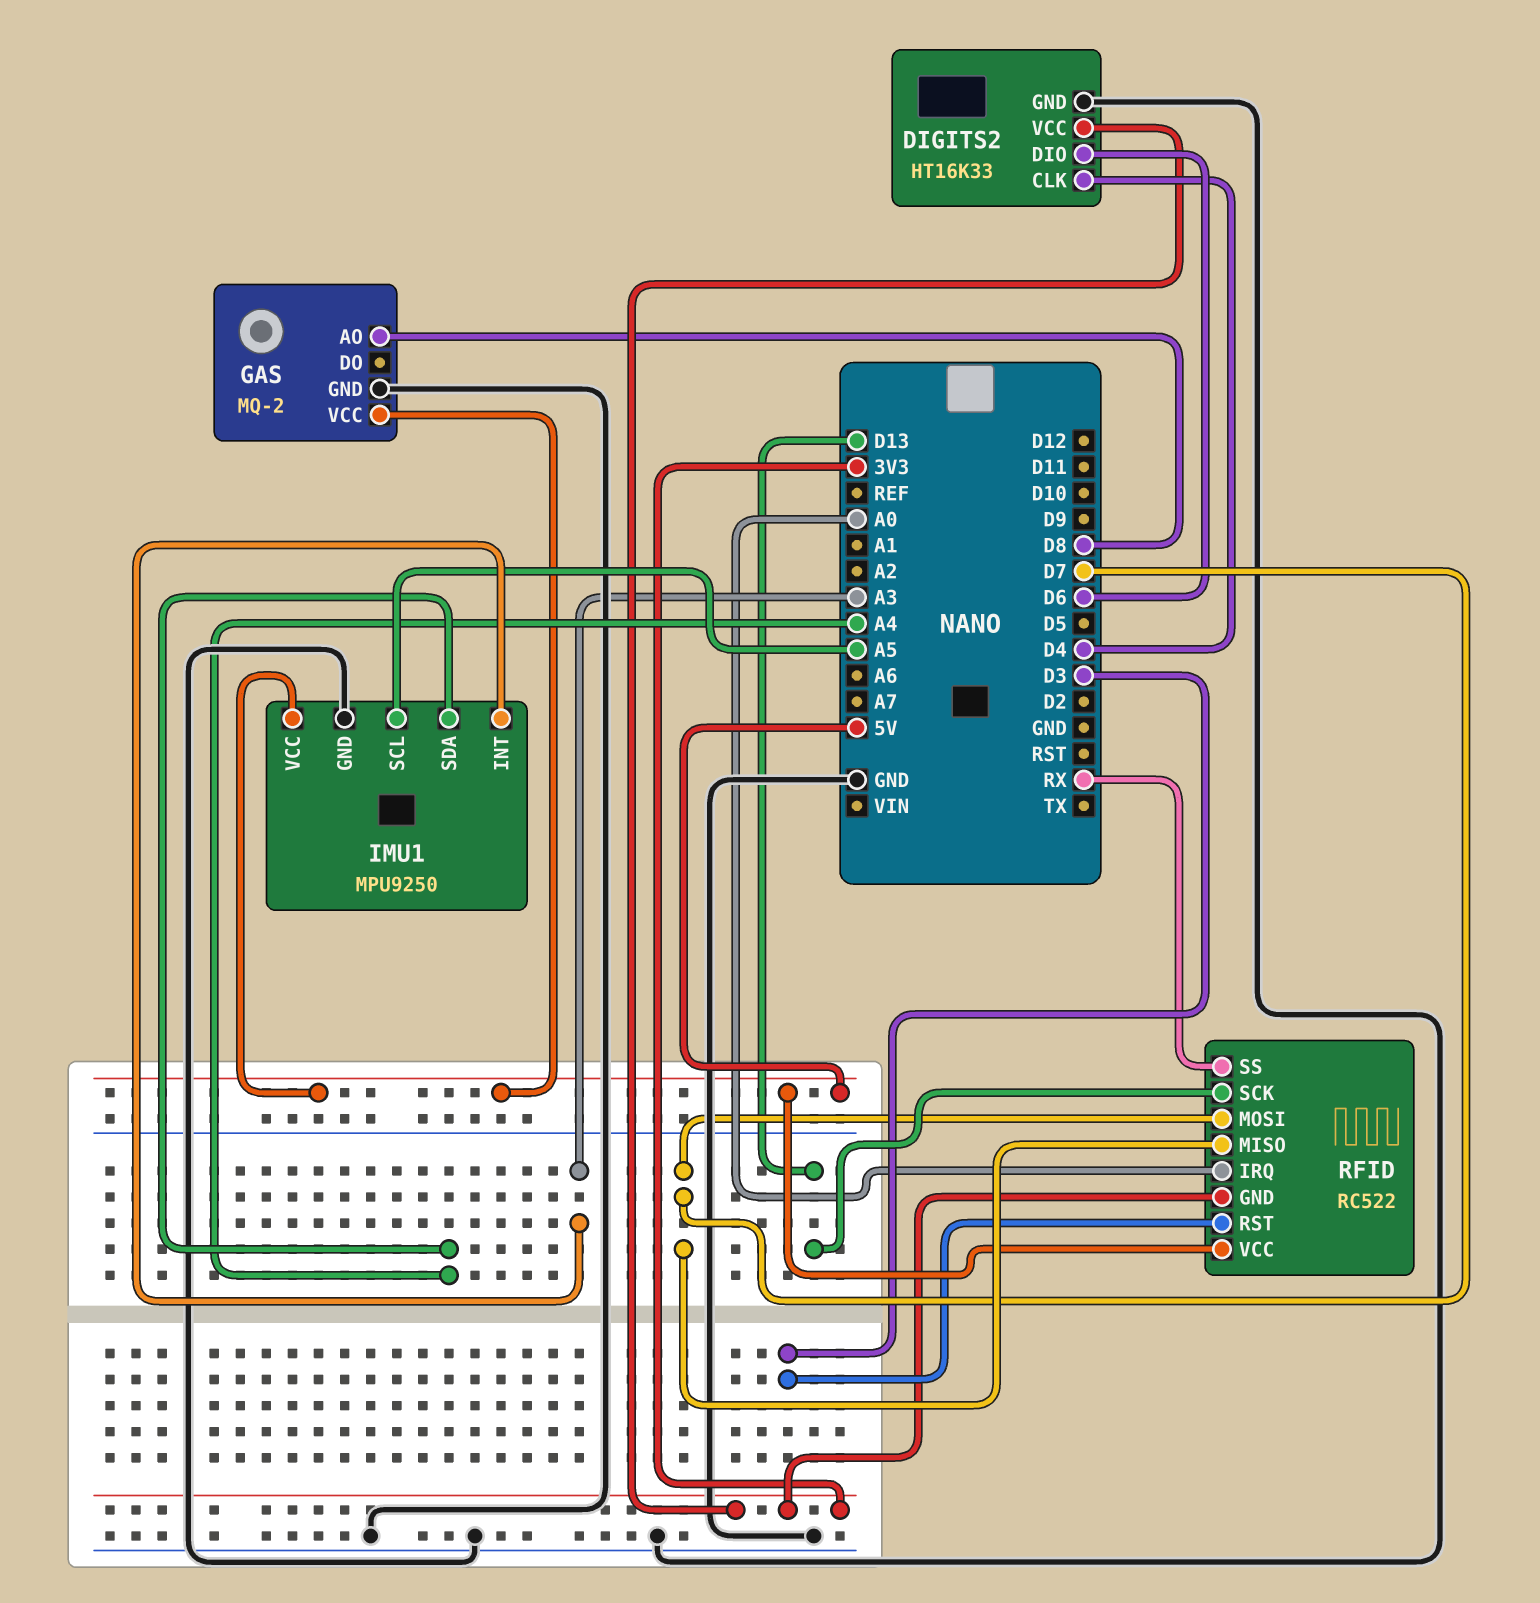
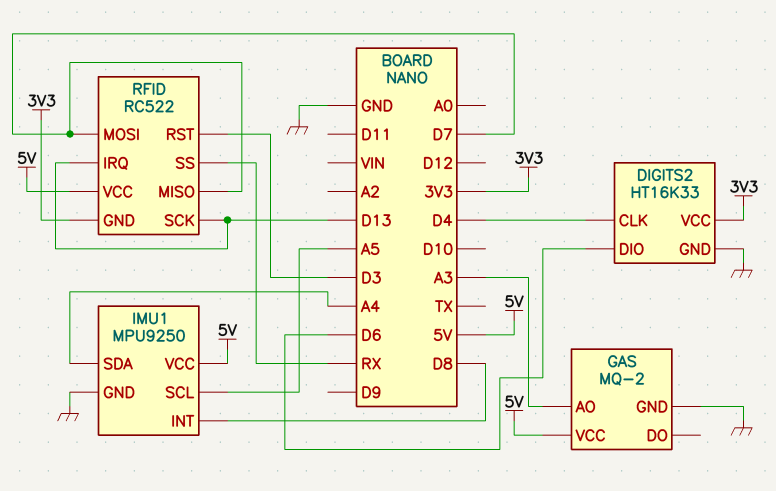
GAS pin AO: D8 -> A3
IMU1 pin INT: A3 -> D8
RFID pin IRQ: A0 -> D13

